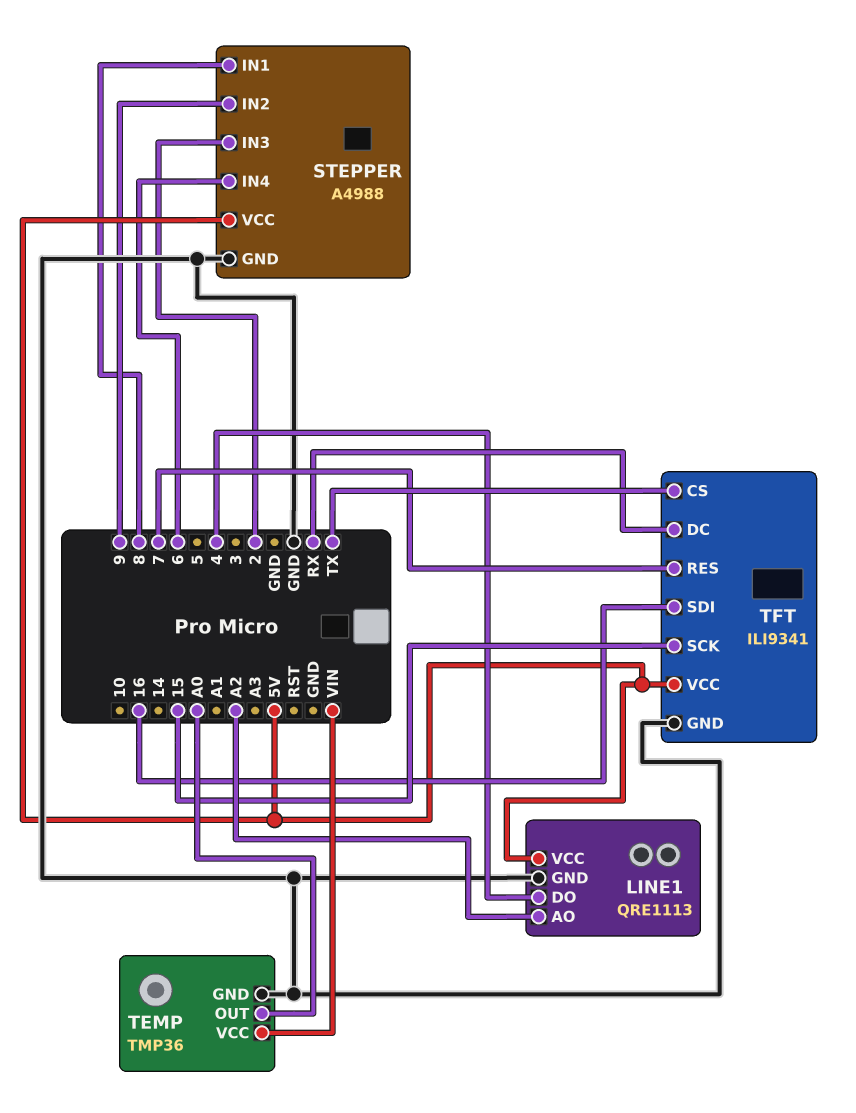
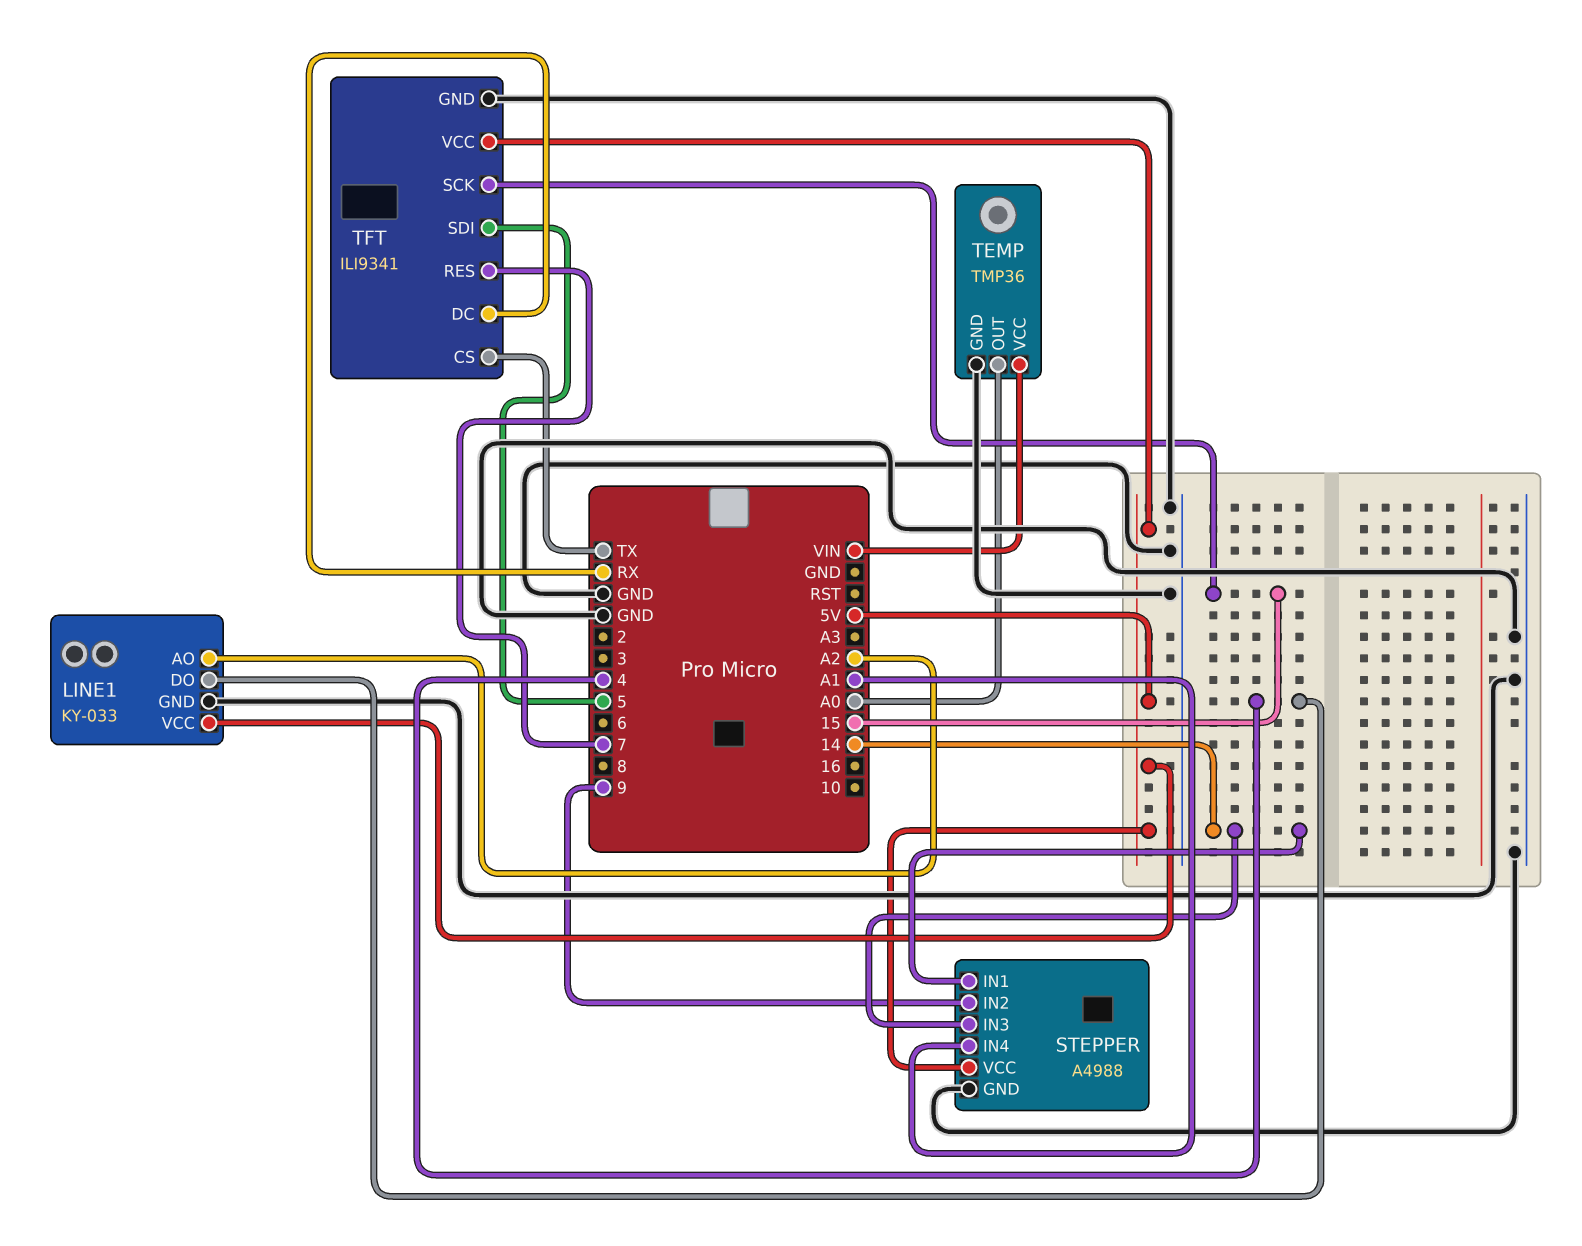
LINE1: QRE1113 -> KY-033
STEPPER pin IN1: 8 -> 14
STEPPER pin IN3: 2 -> 14
STEPPER pin IN4: 6 -> A1
TFT pin SDI: 16 -> 5

